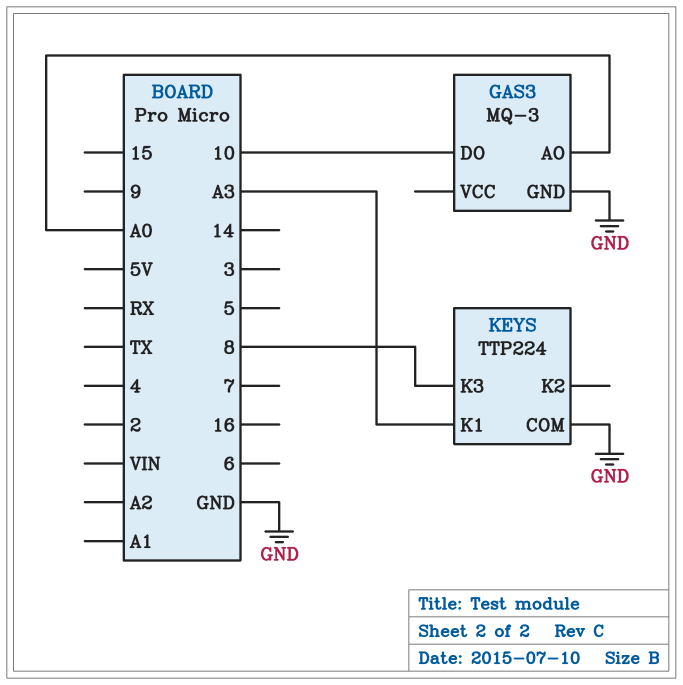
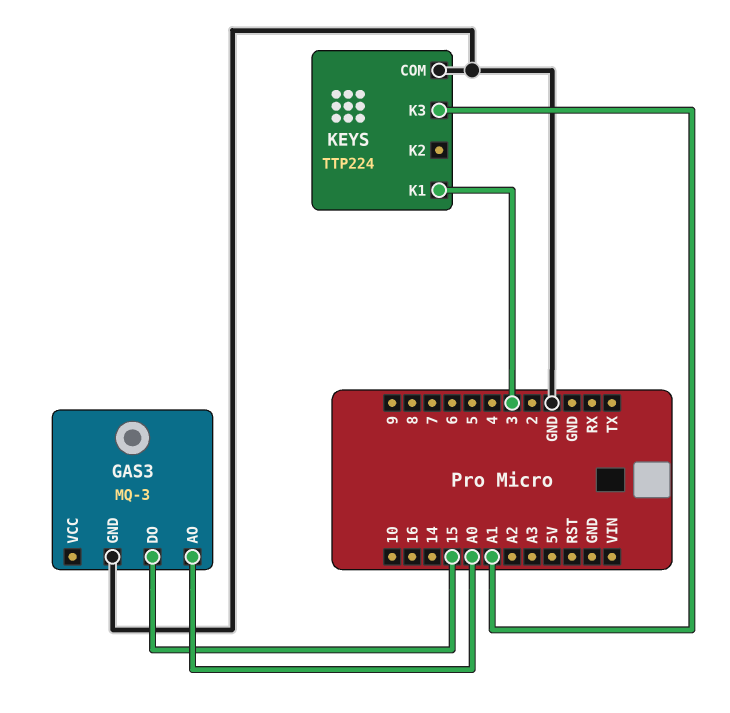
GAS3 pin DO: 10 -> 15
KEYS pin K1: A3 -> 3
KEYS pin K3: 8 -> A1

